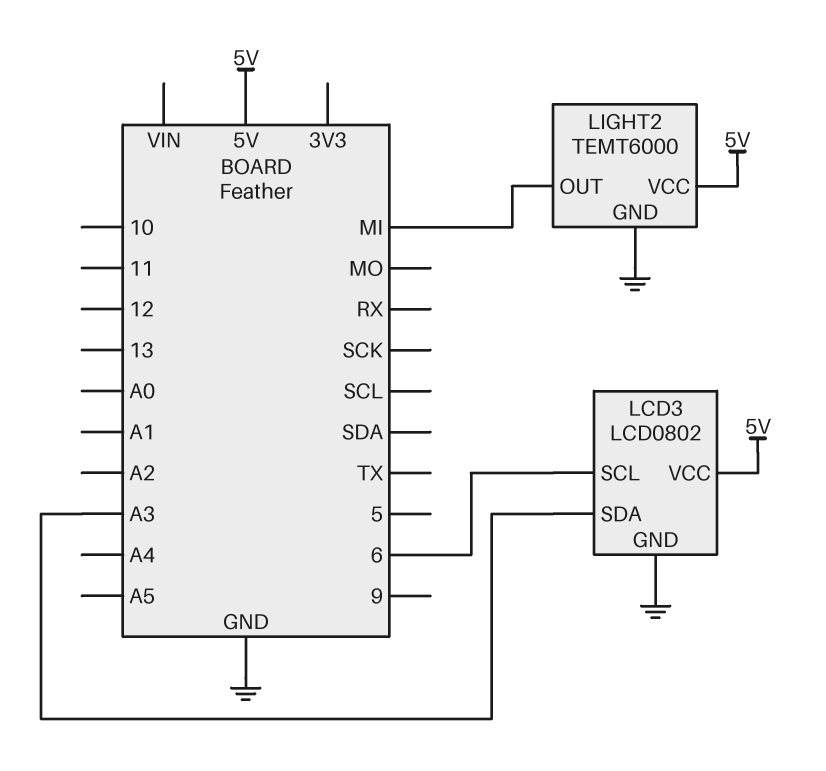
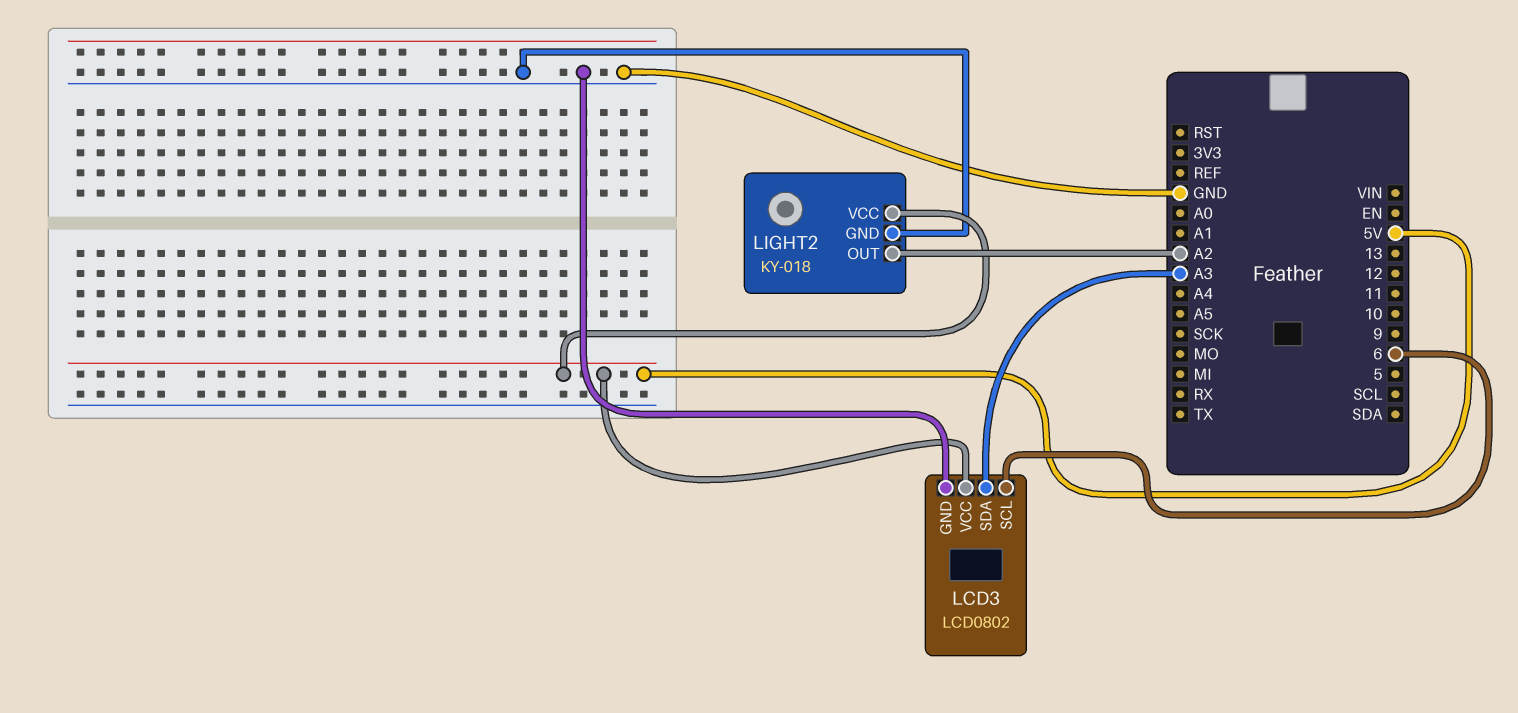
LIGHT2: TEMT6000 -> KY-018
LIGHT2 pin OUT: MI -> A2

